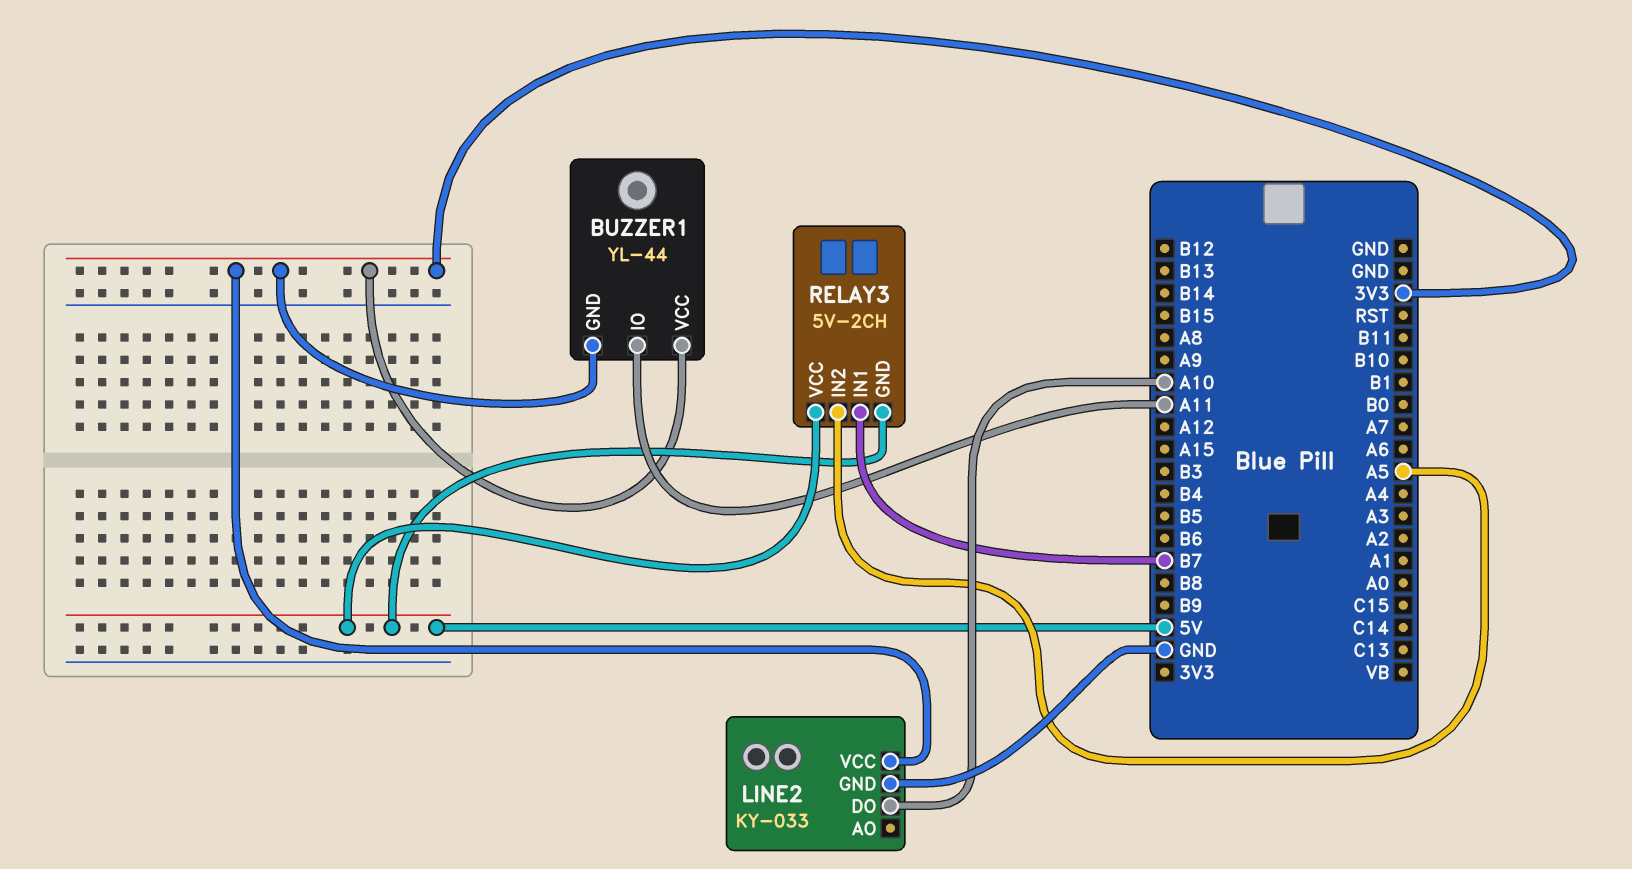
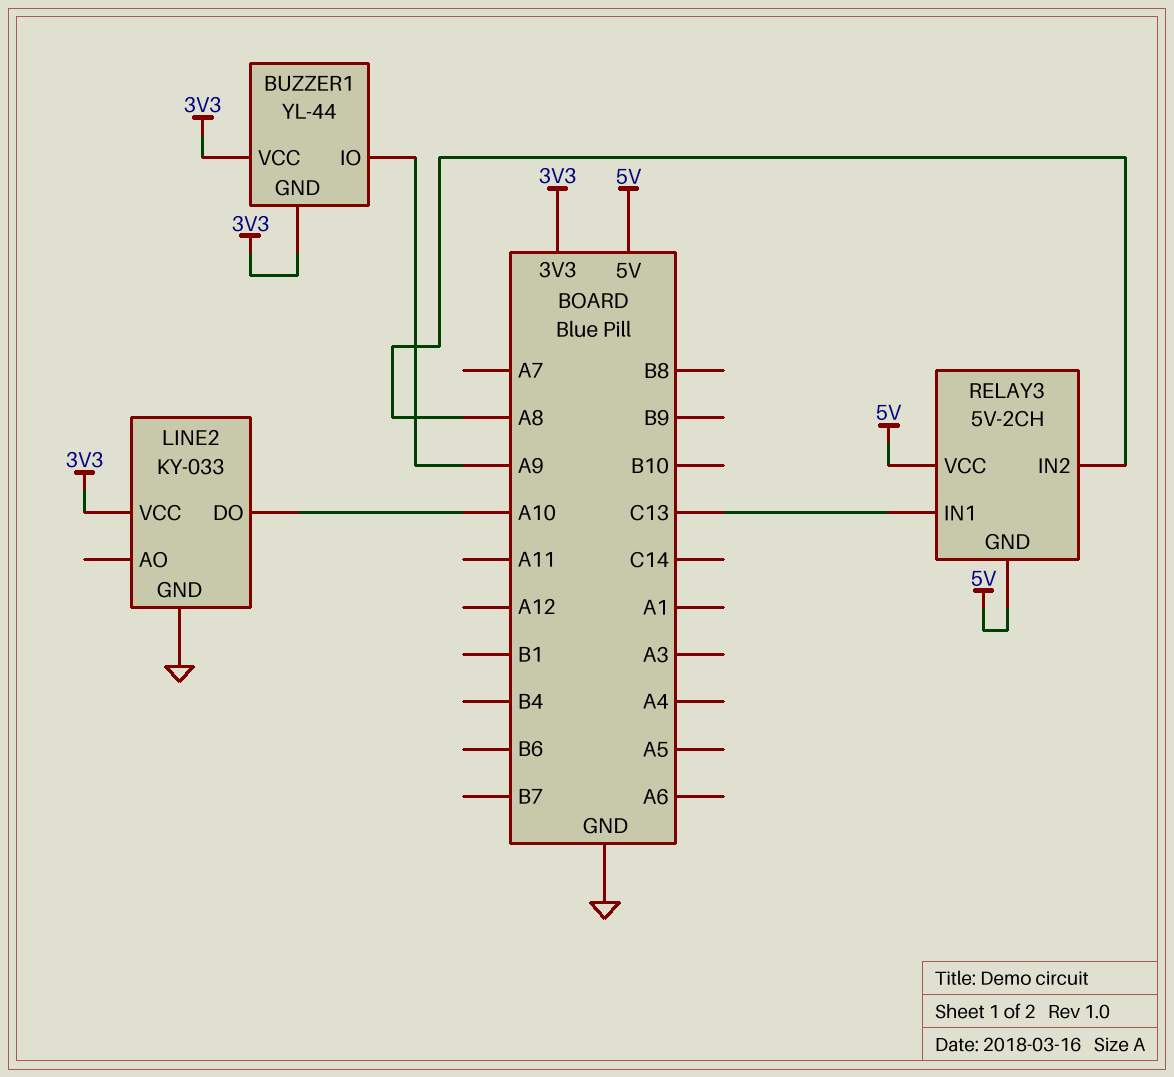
BUZZER1 pin IO: A11 -> A9
RELAY3 pin IN1: B7 -> C13
RELAY3 pin IN2: A5 -> A8

